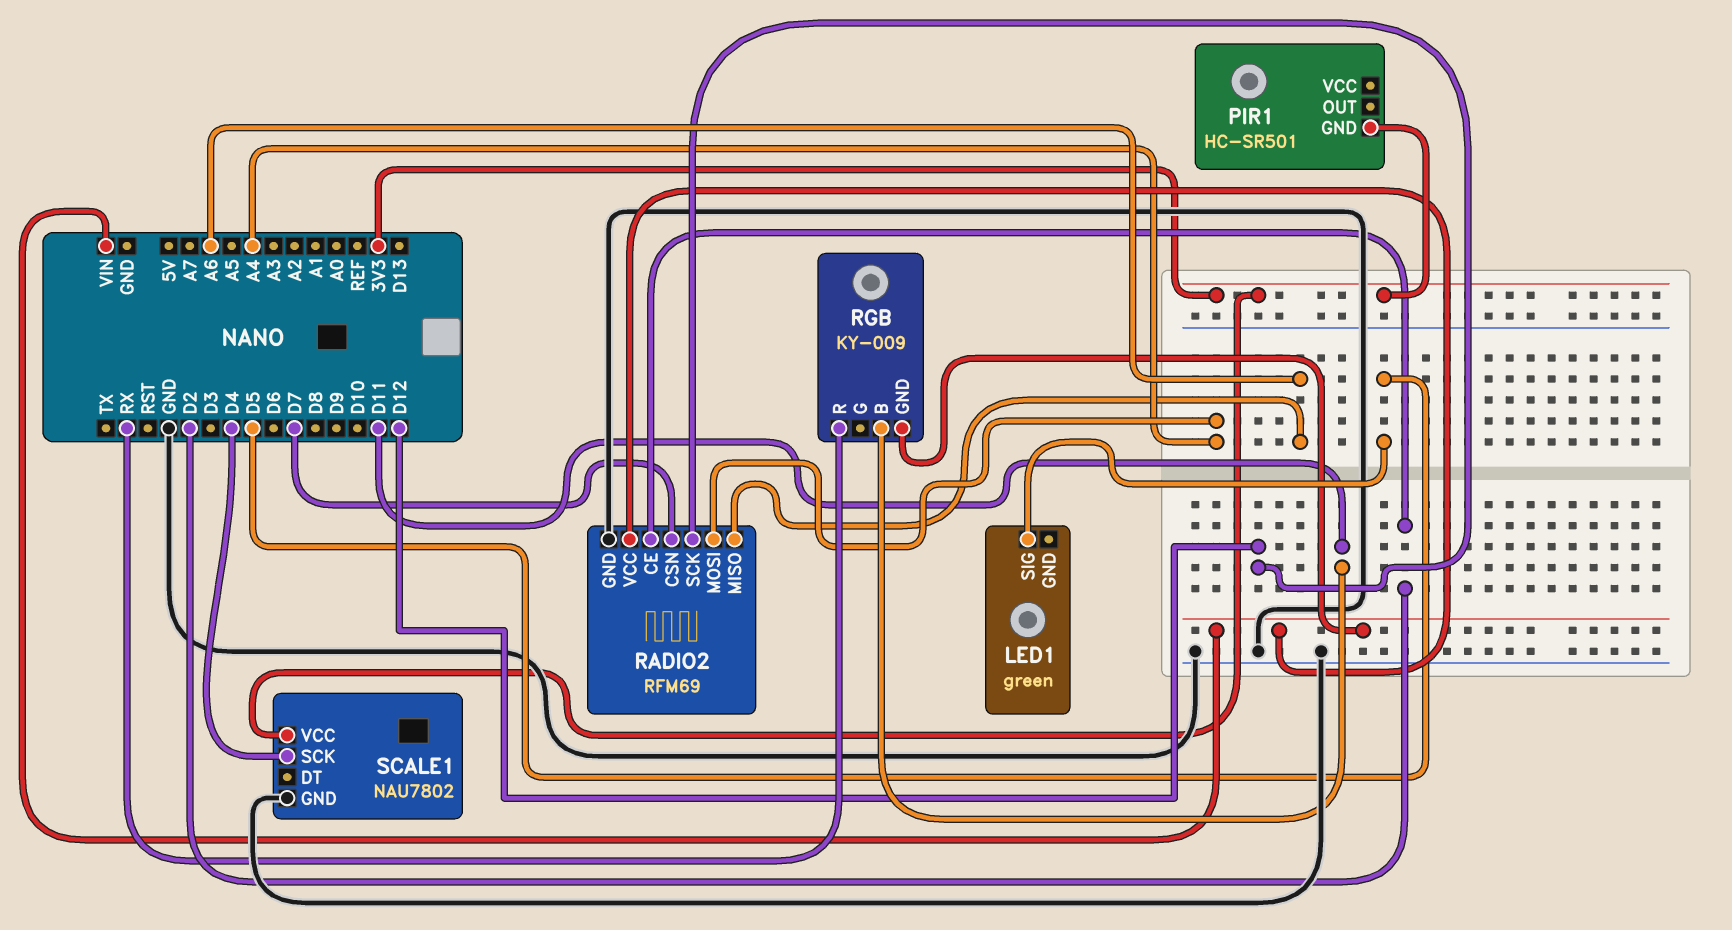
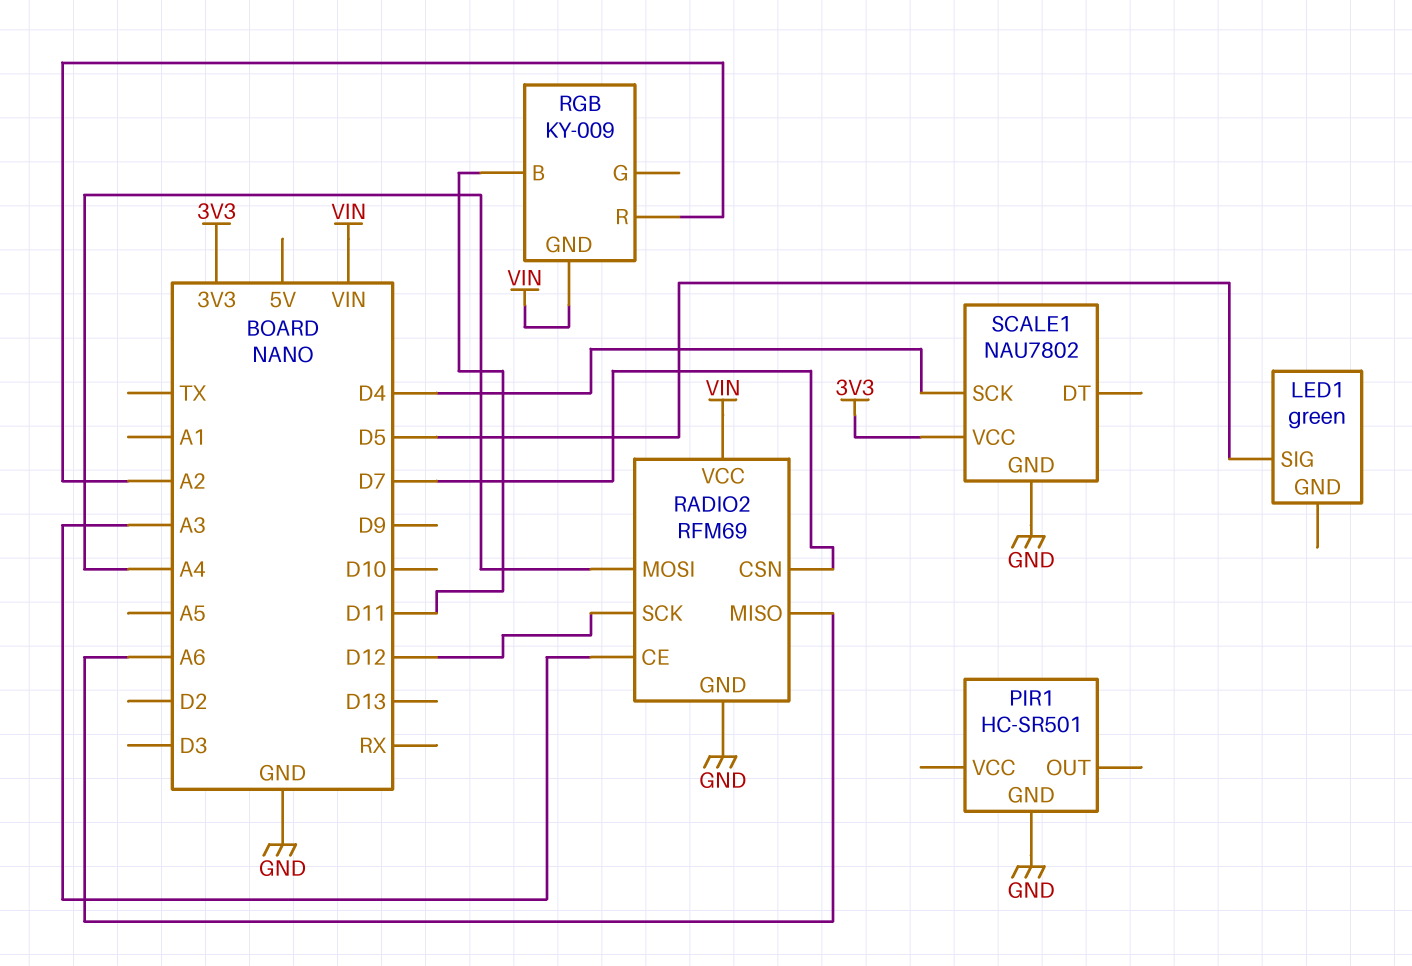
PIR1 pin GND: 3V3 -> GND
RADIO2 pin CE: D2 -> A3
RGB pin R: RX -> A2

